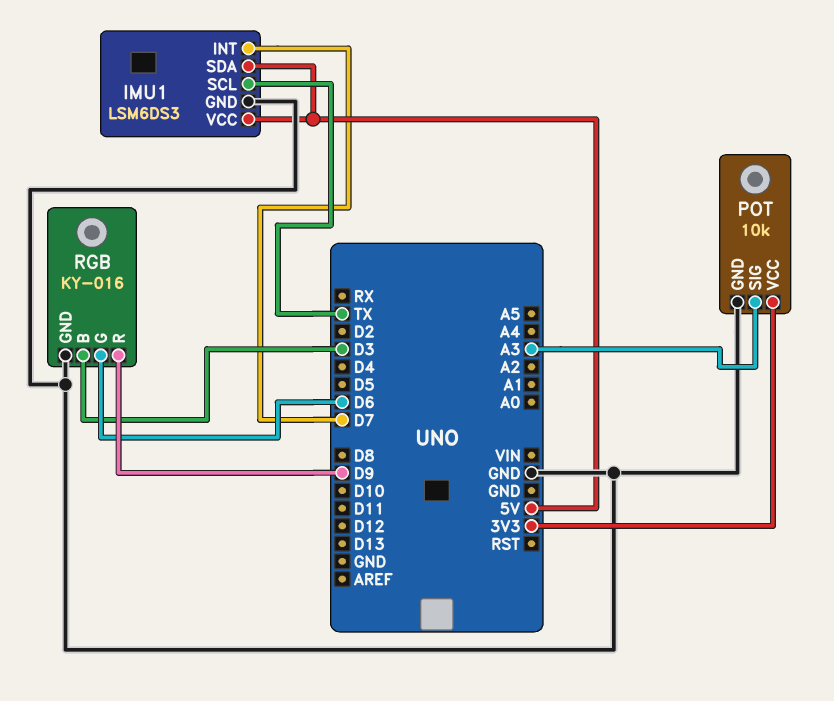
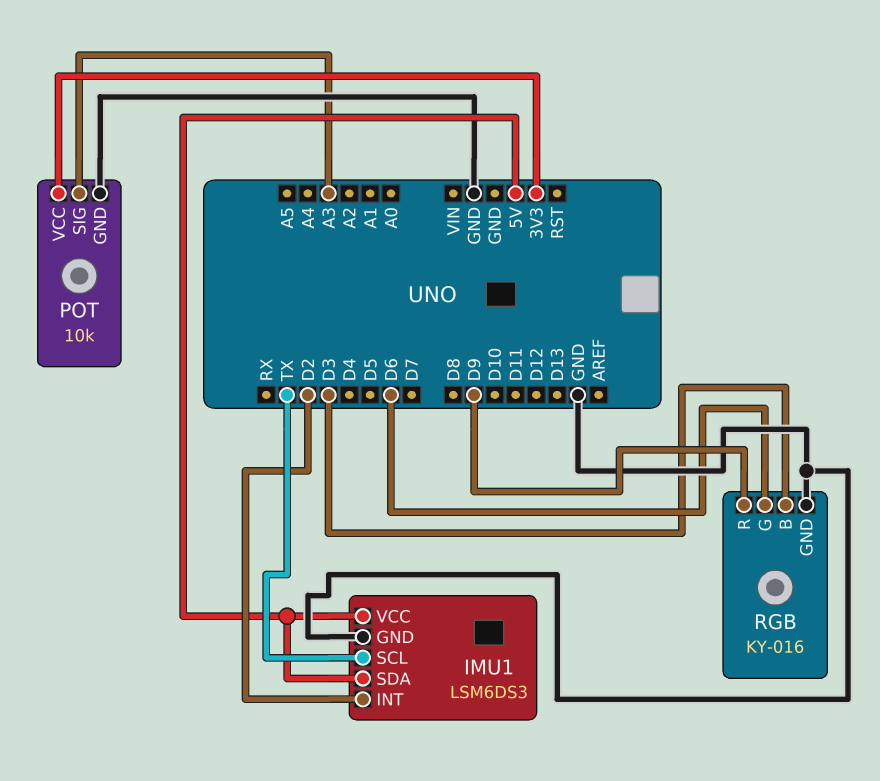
IMU1 pin INT: D7 -> D2

